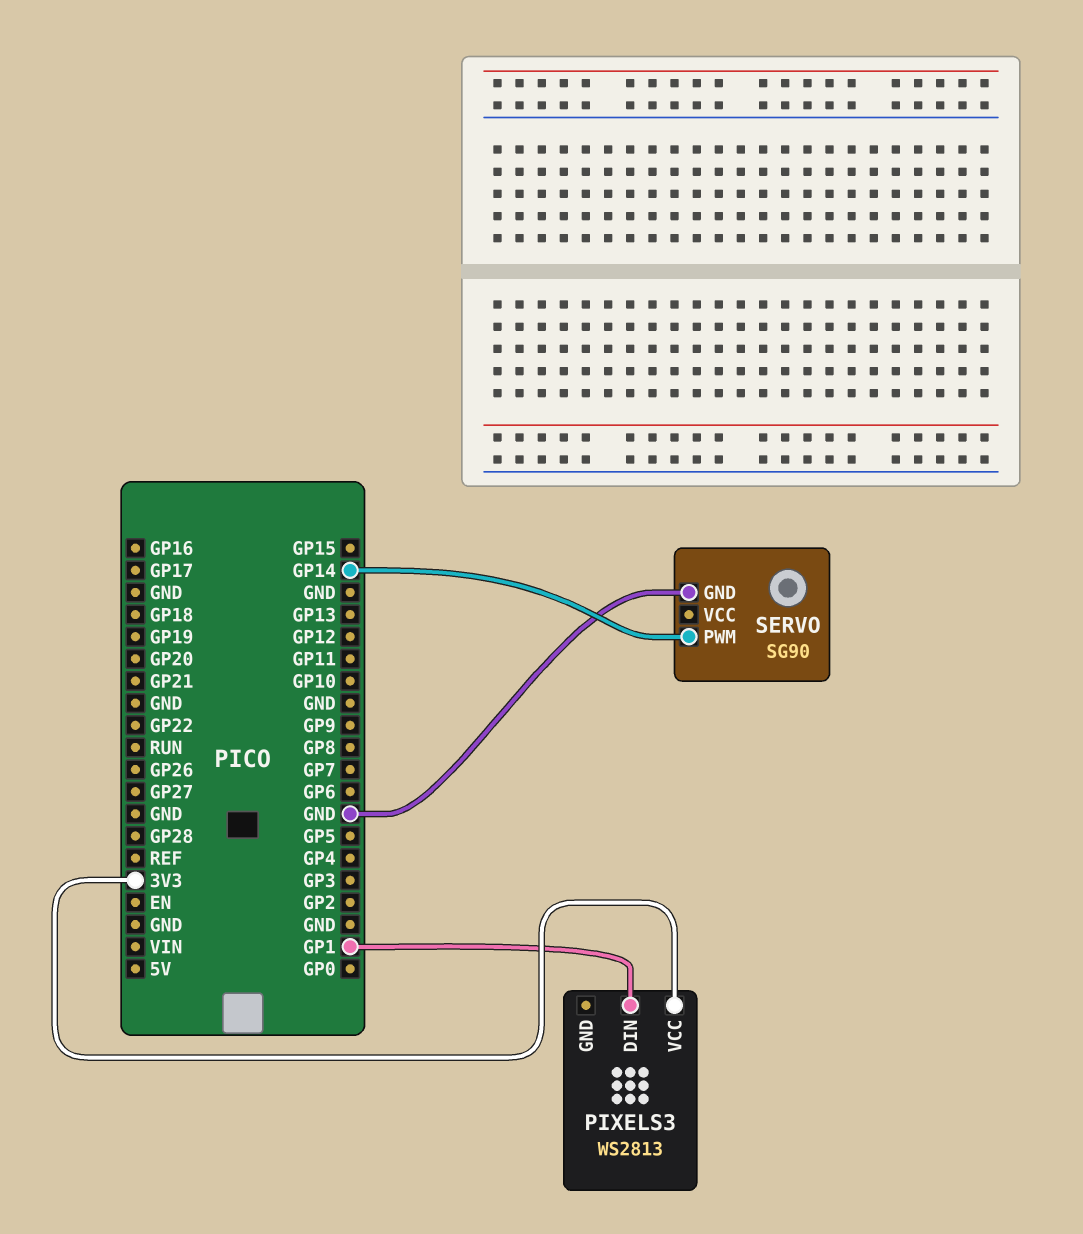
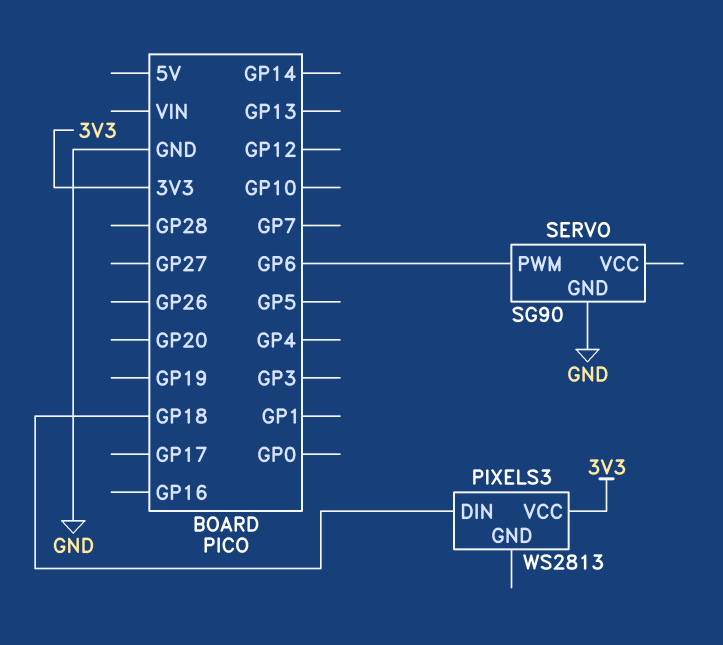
PIXELS3 pin DIN: GP1 -> GP18
SERVO pin PWM: GP14 -> GP6

